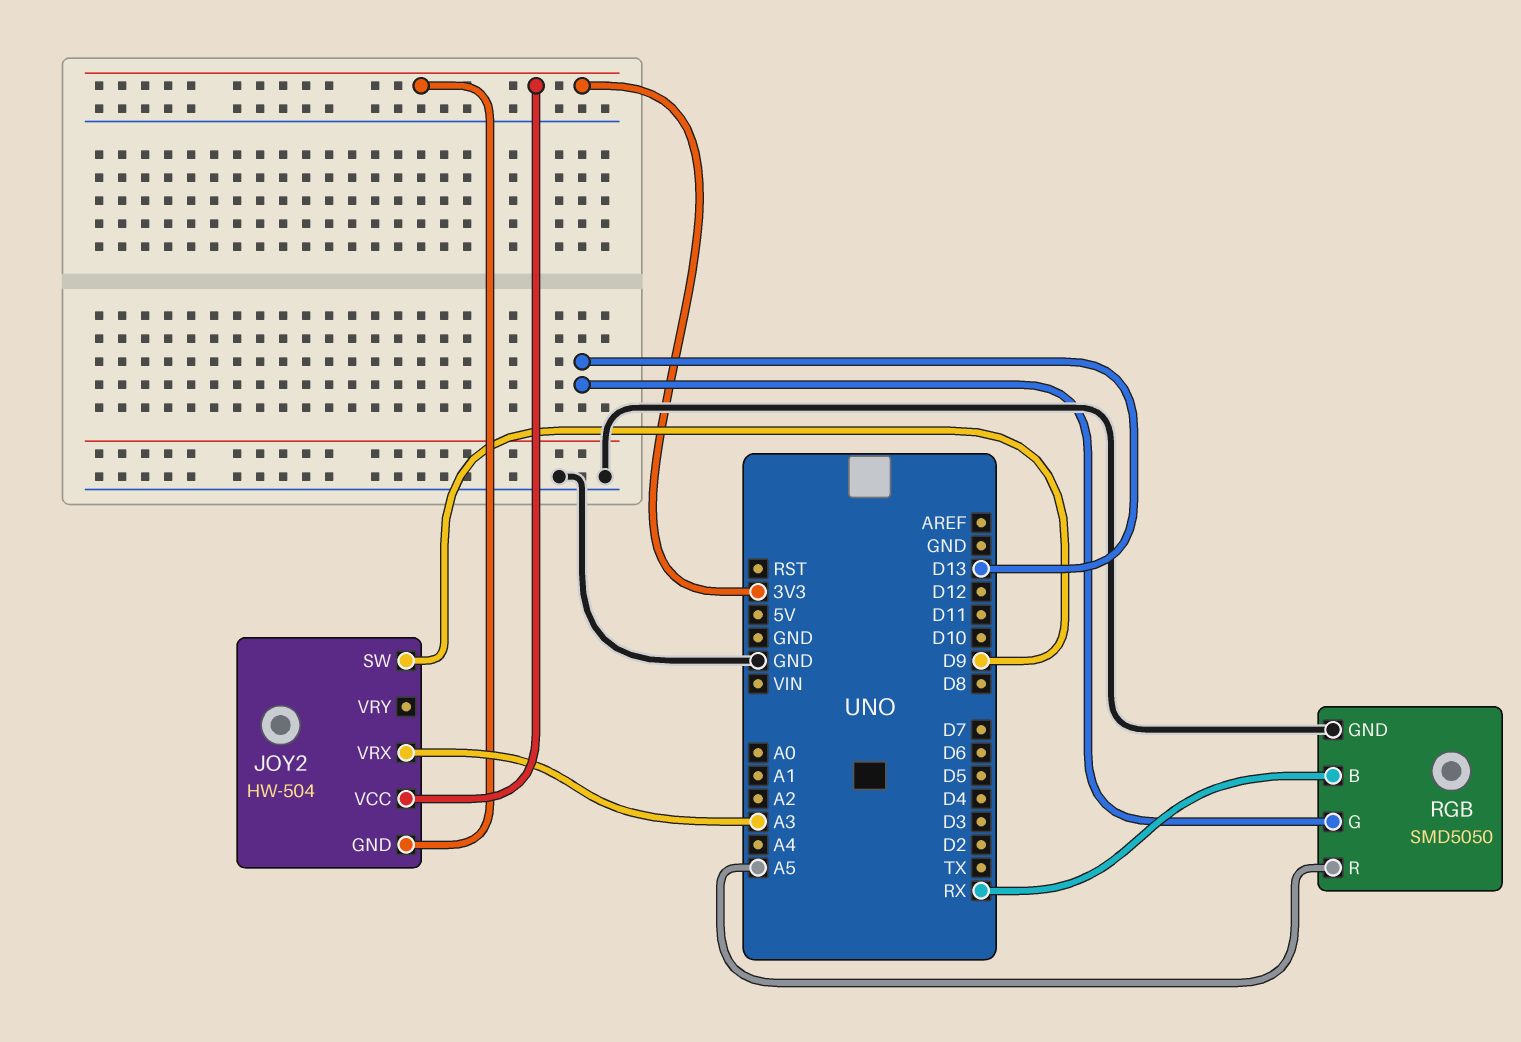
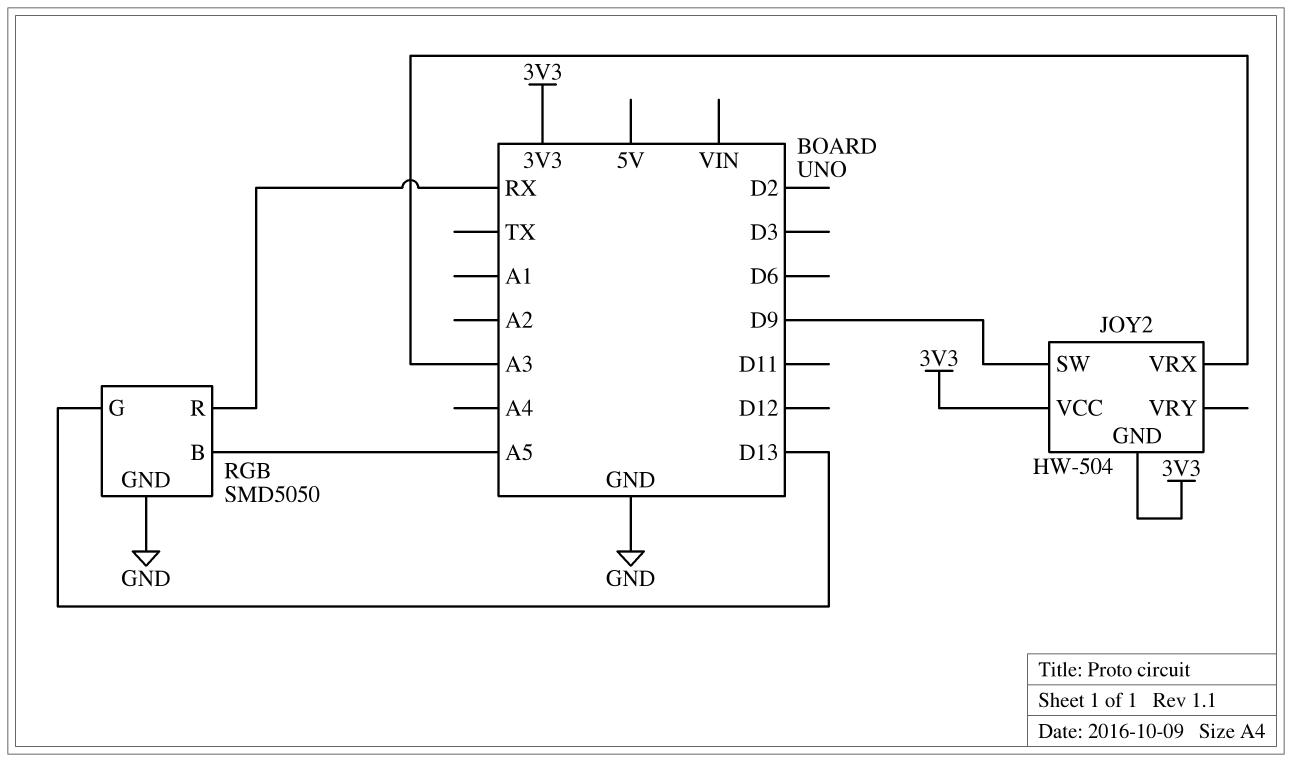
RGB pin B: RX -> A5
RGB pin R: A5 -> RX

